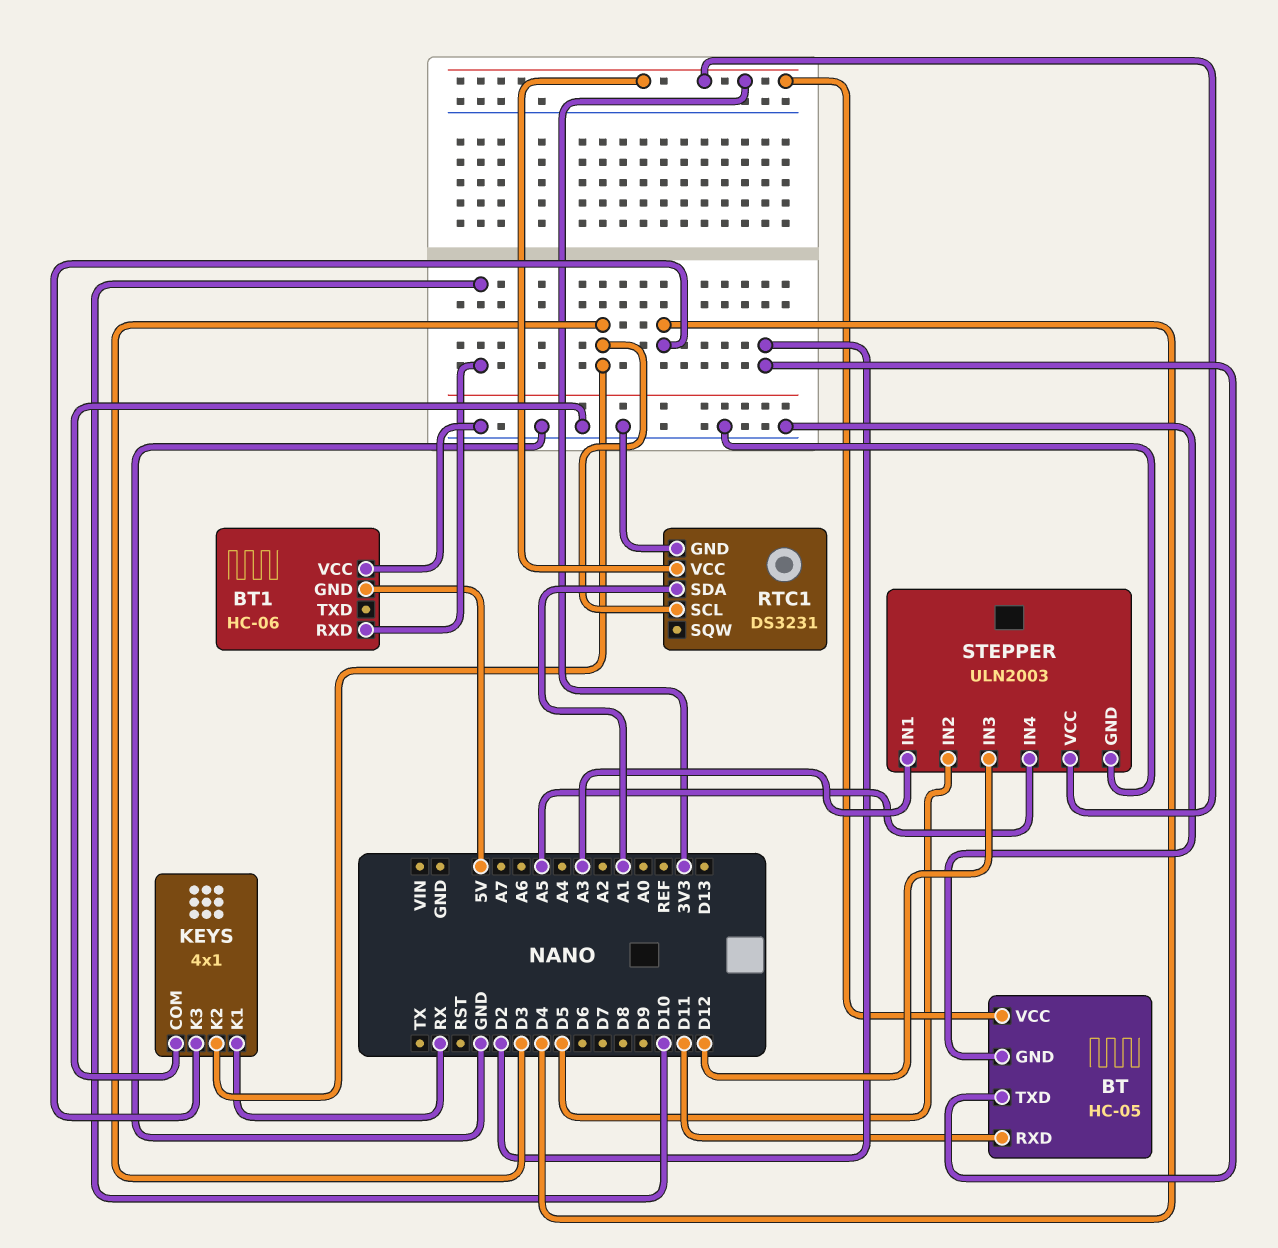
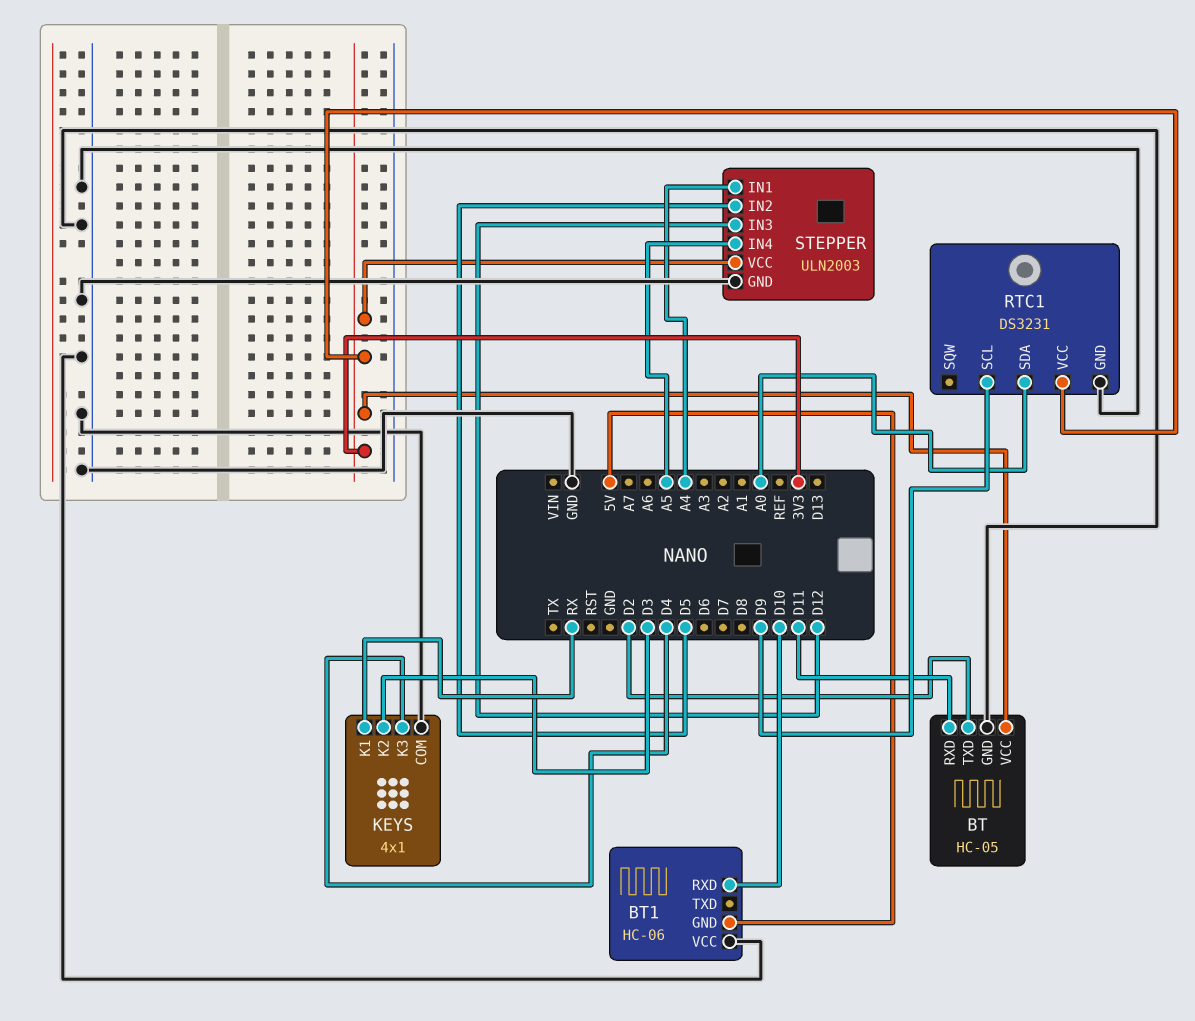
RTC1 pin SCL: D3 -> D9
RTC1 pin SDA: A1 -> A0
STEPPER pin IN1: A3 -> A4

